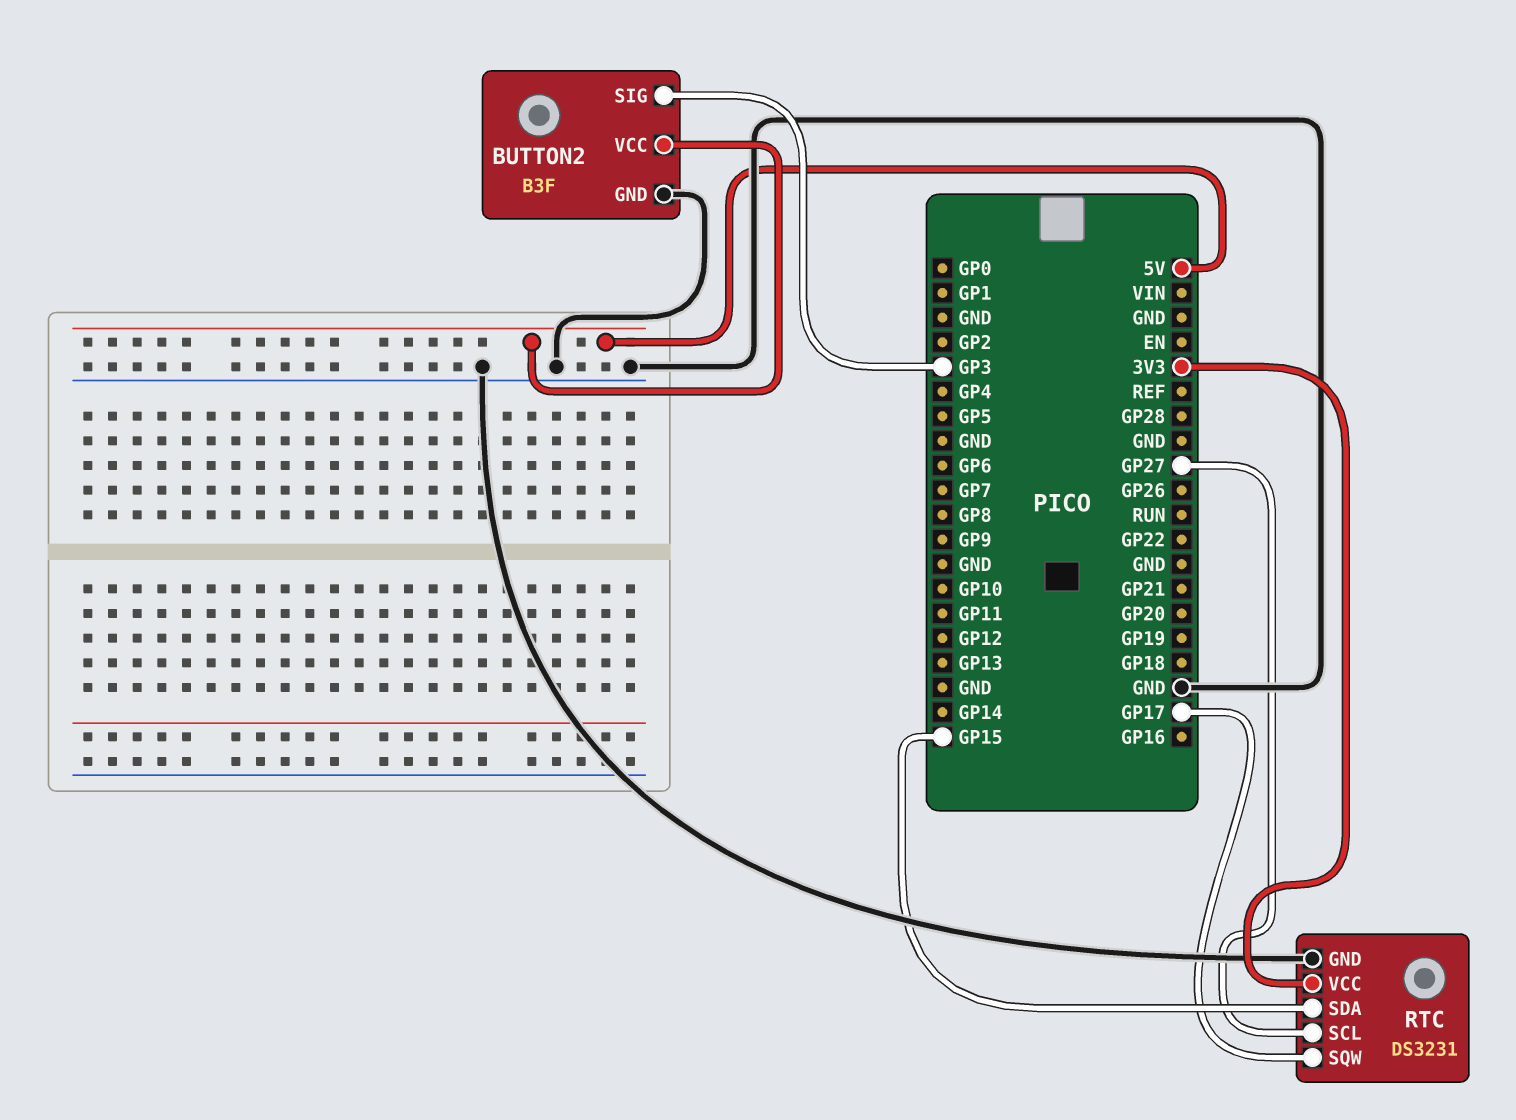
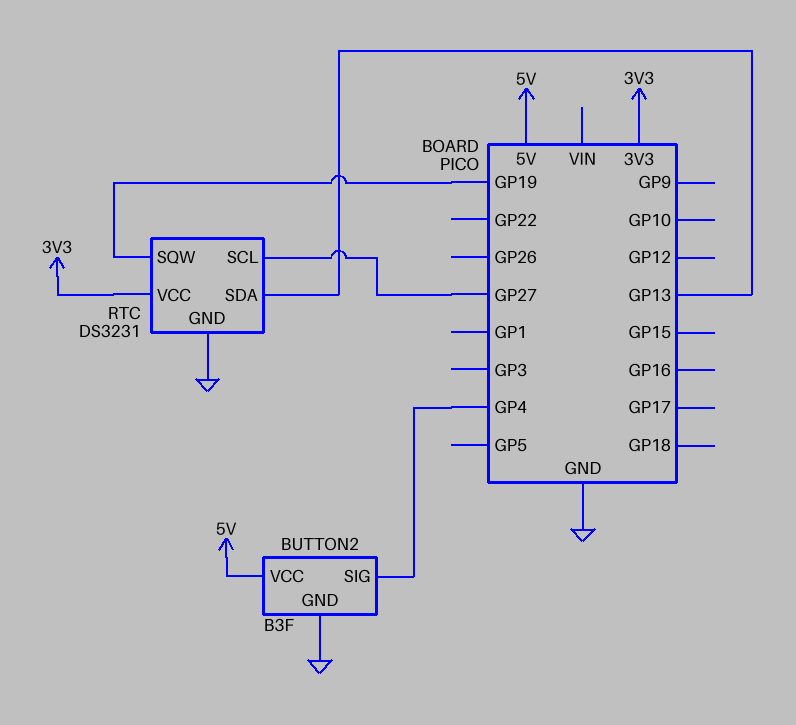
BUTTON2 pin SIG: GP3 -> GP4
RTC pin SDA: GP15 -> GP13
RTC pin SQW: GP17 -> GP19

